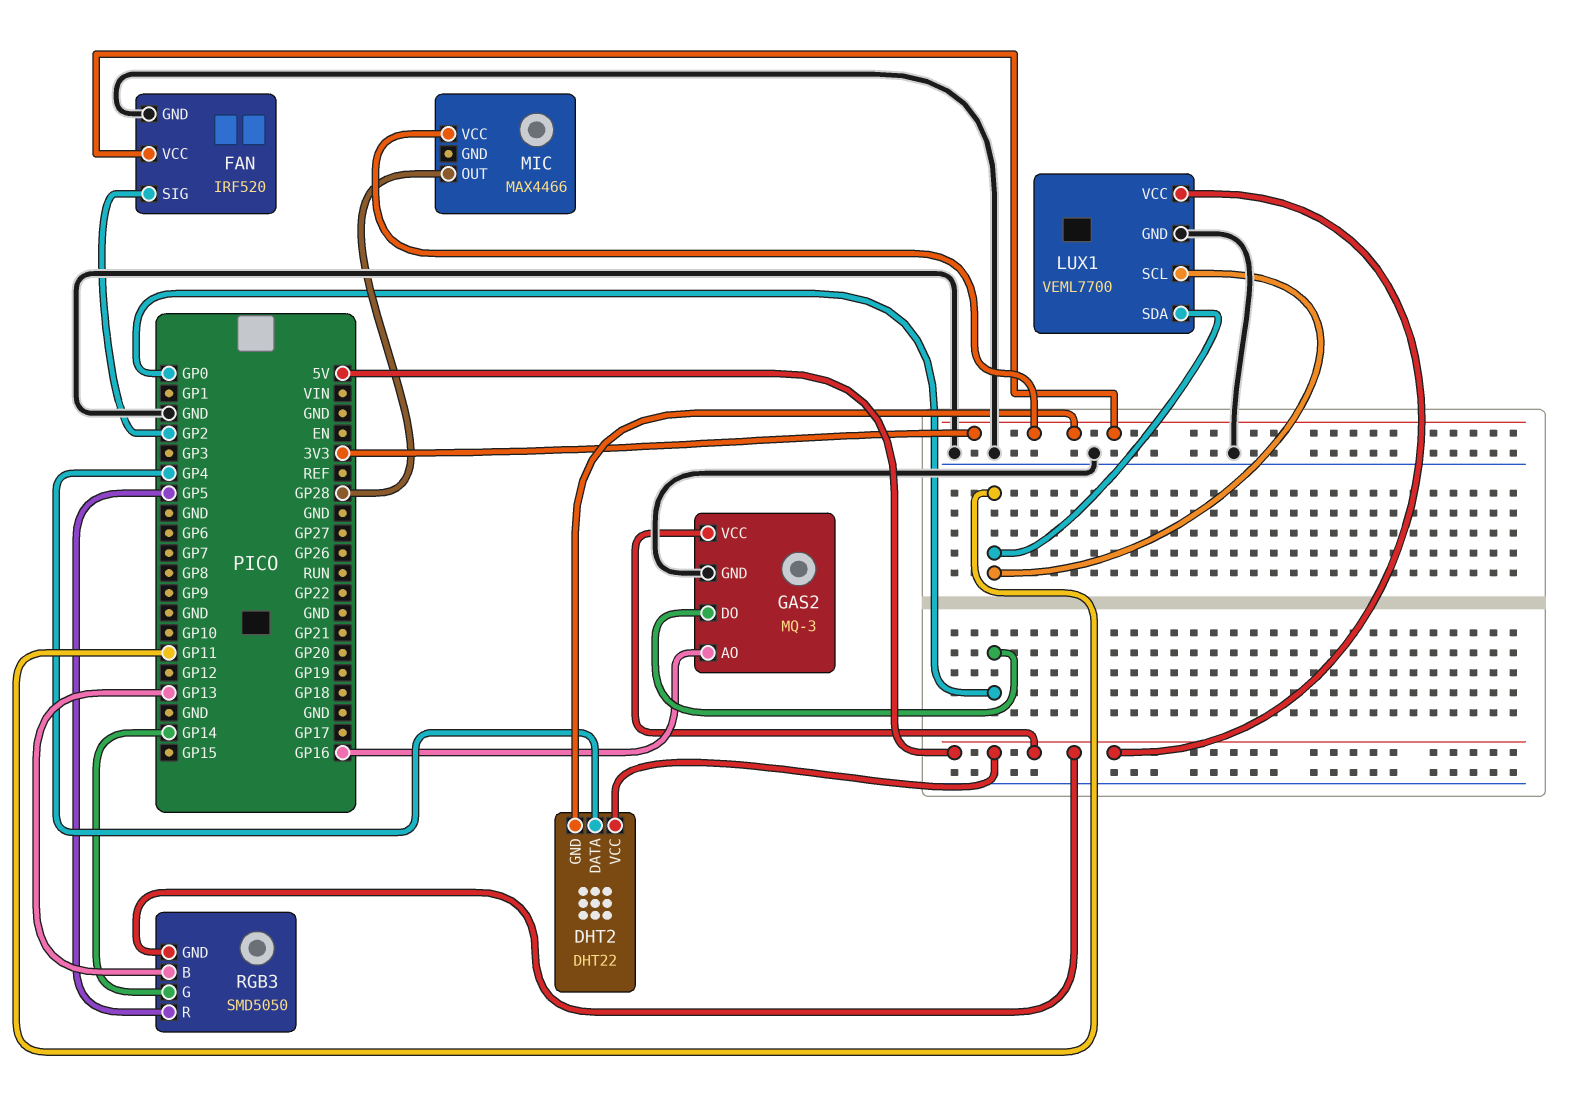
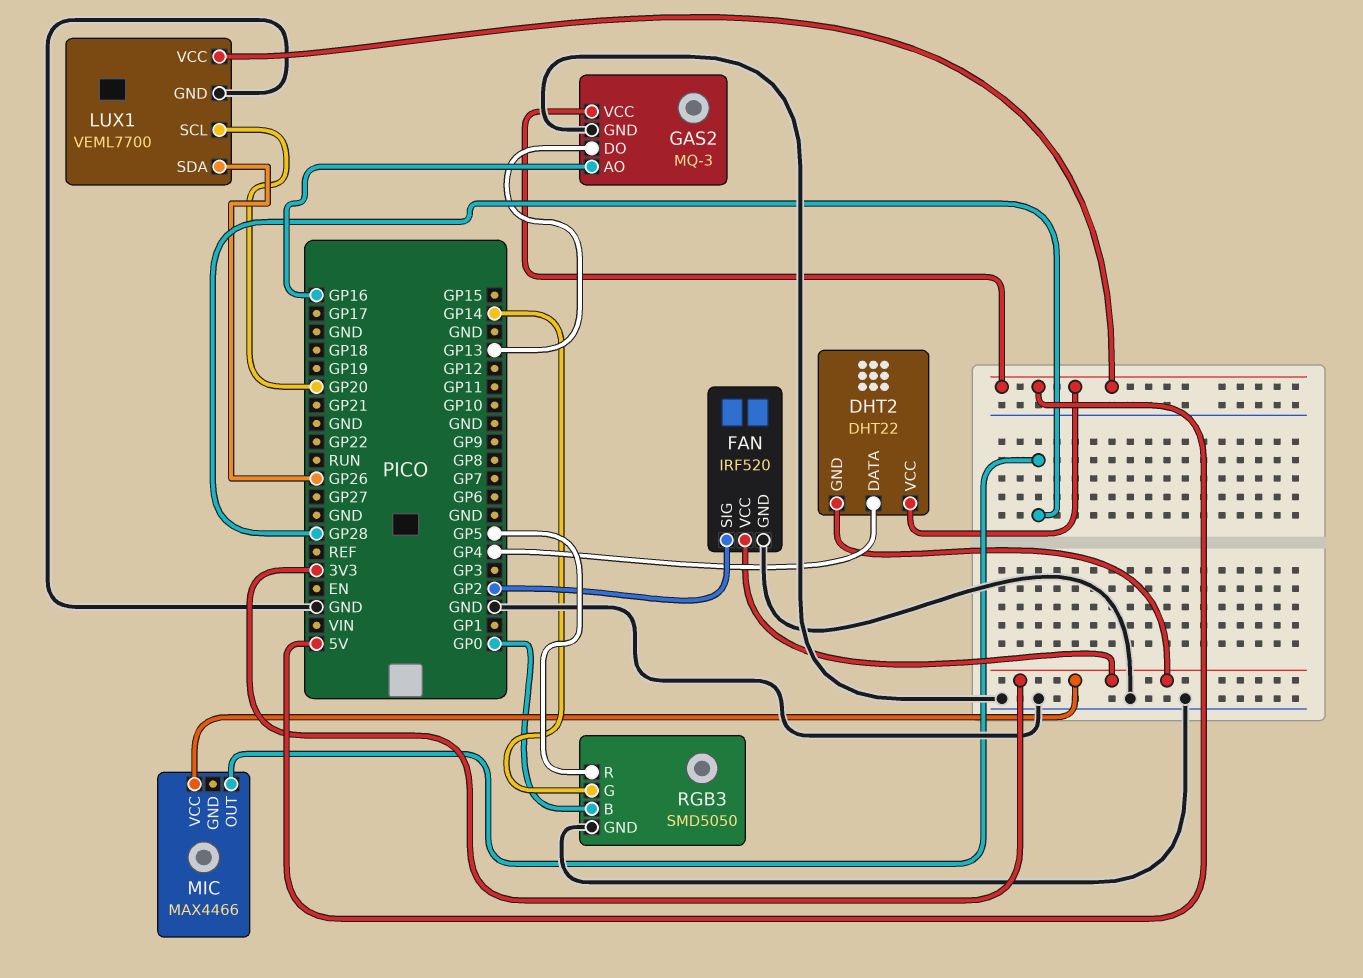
GAS2 pin DO: GP0 -> GP13
LUX1 pin SCL: GP11 -> GP20
LUX1 pin SDA: GP11 -> GP26
RGB3 pin B: GP13 -> GP0
RGB3 pin GND: 5V -> GND

